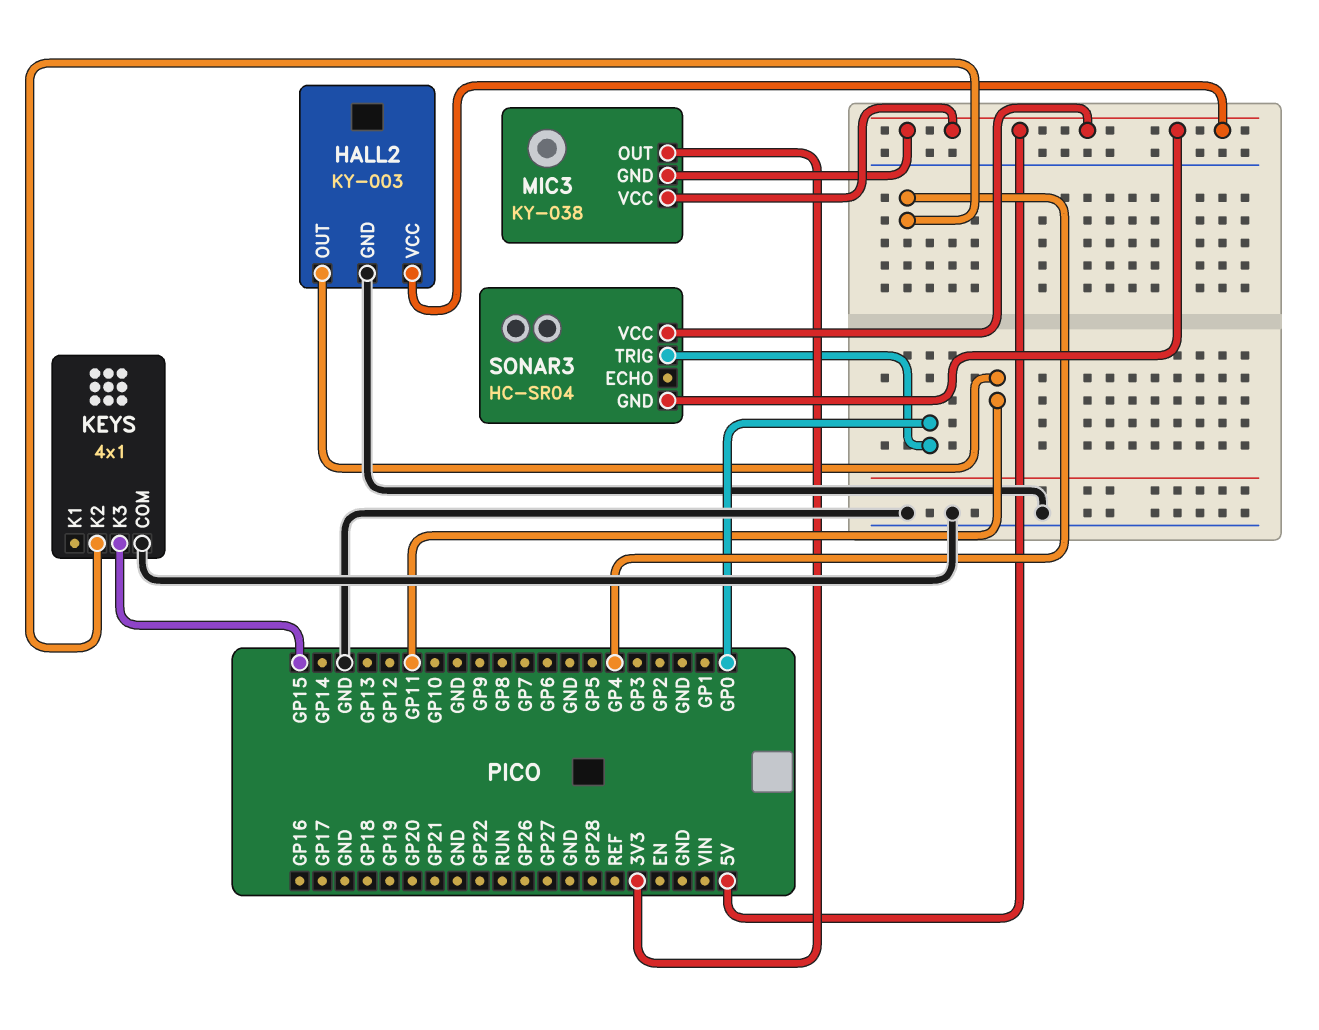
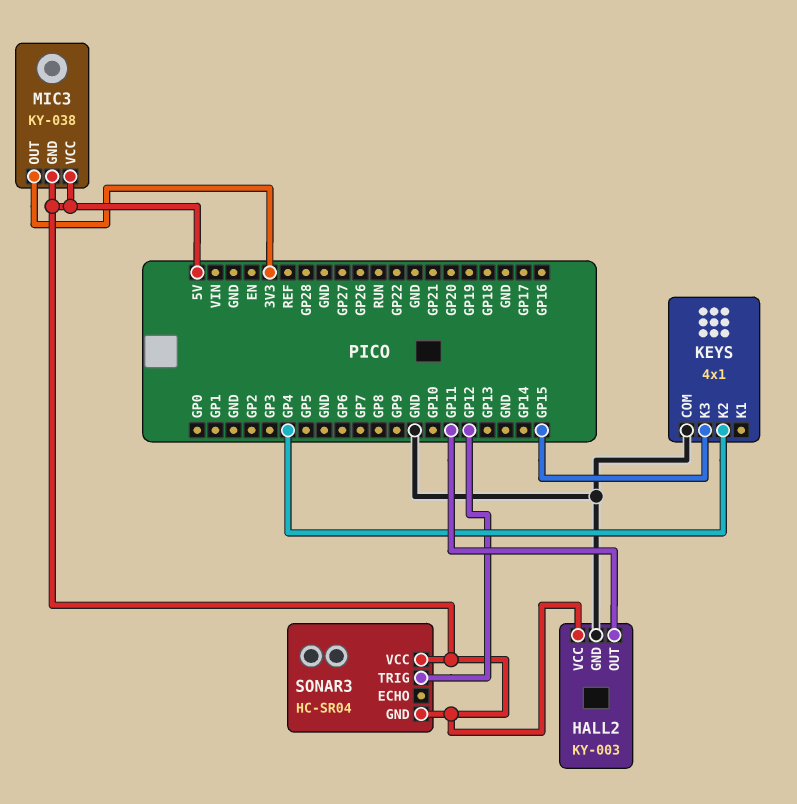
SONAR3 pin TRIG: GP0 -> GP12

